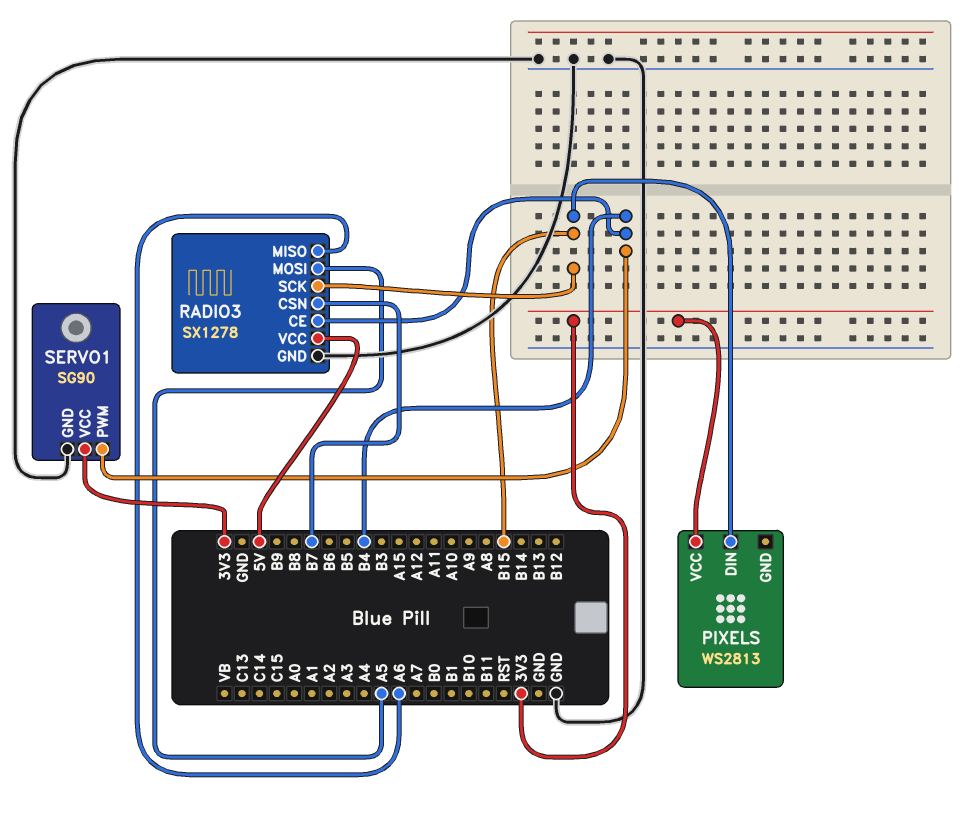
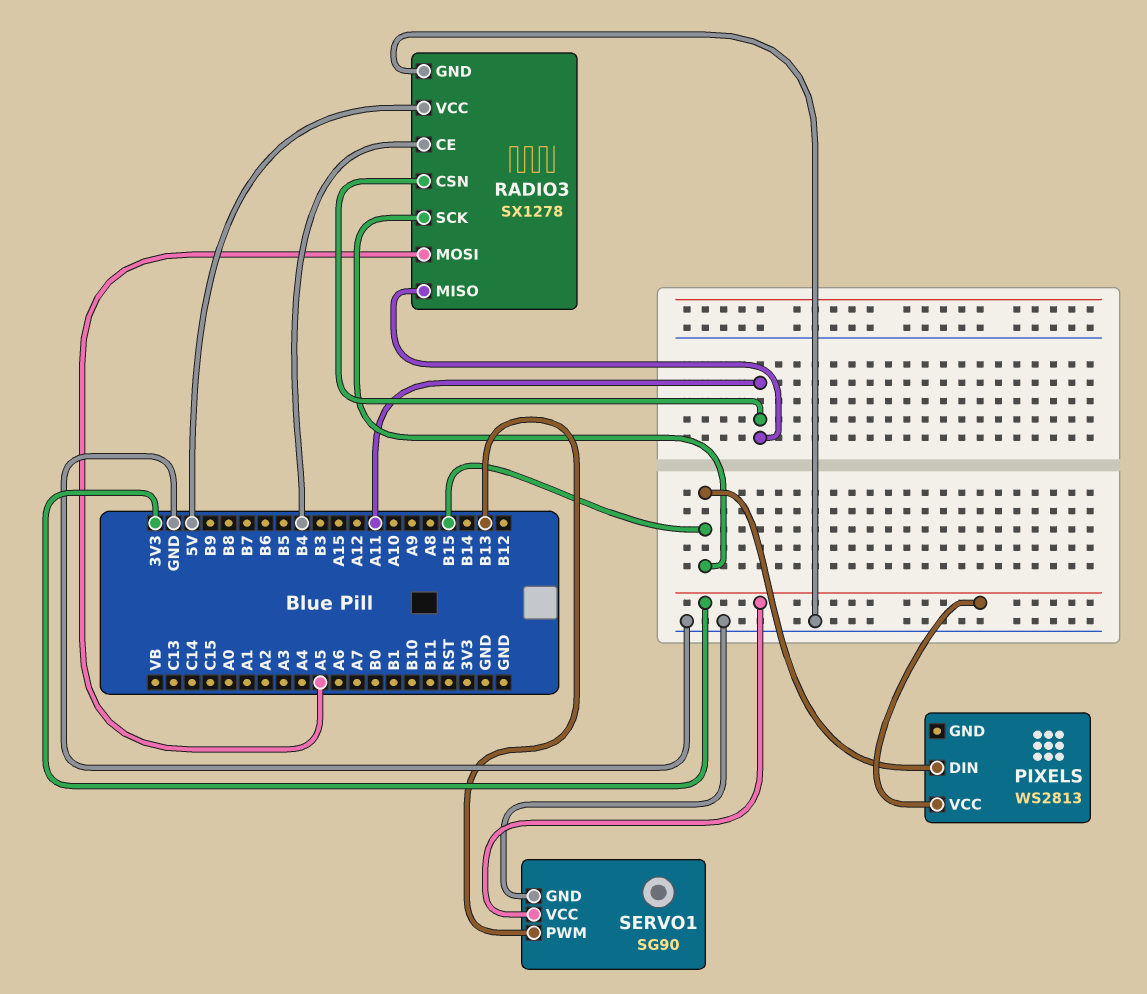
RADIO3 pin CSN: B7 -> A11
RADIO3 pin MISO: A6 -> A11
SERVO1 pin PWM: B4 -> B13

